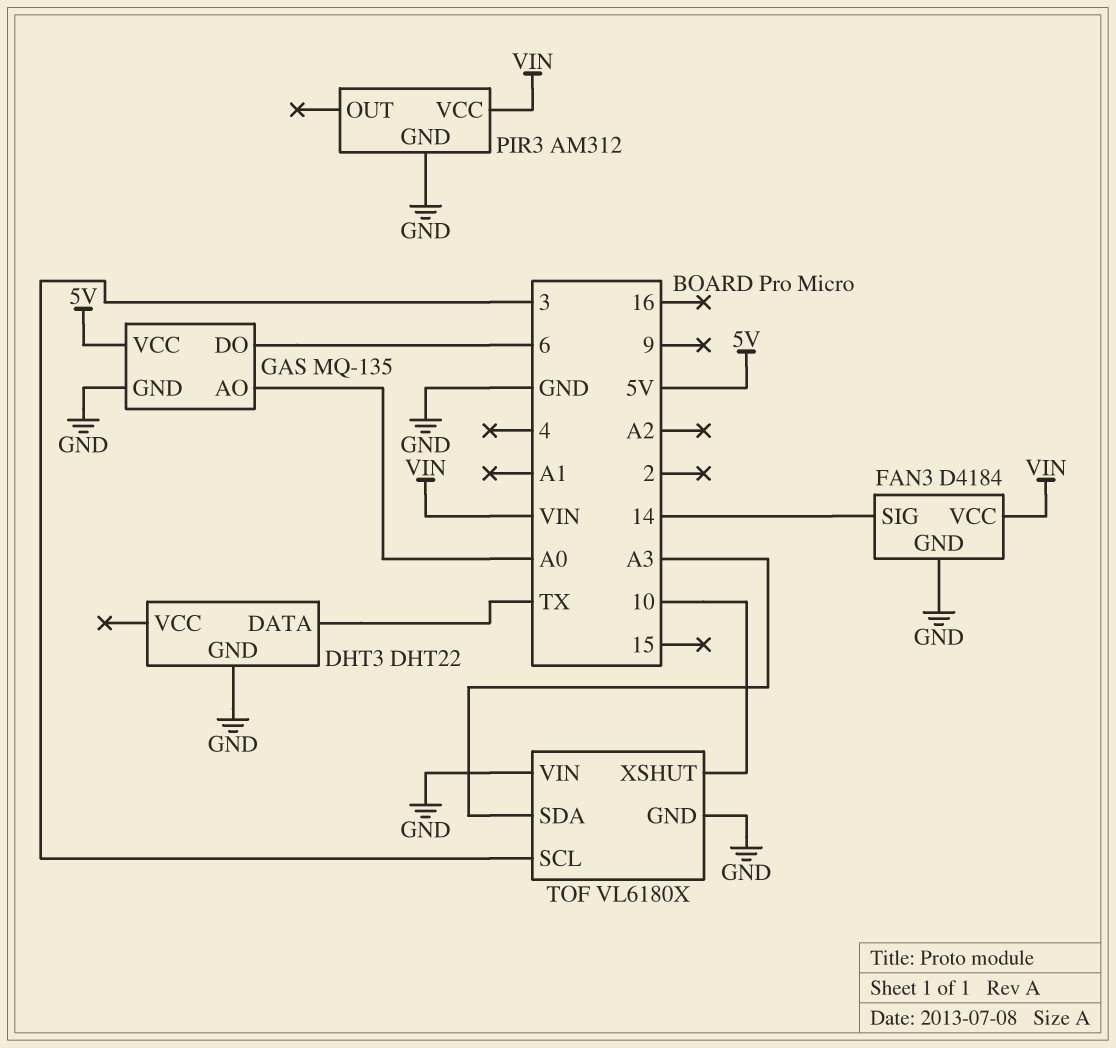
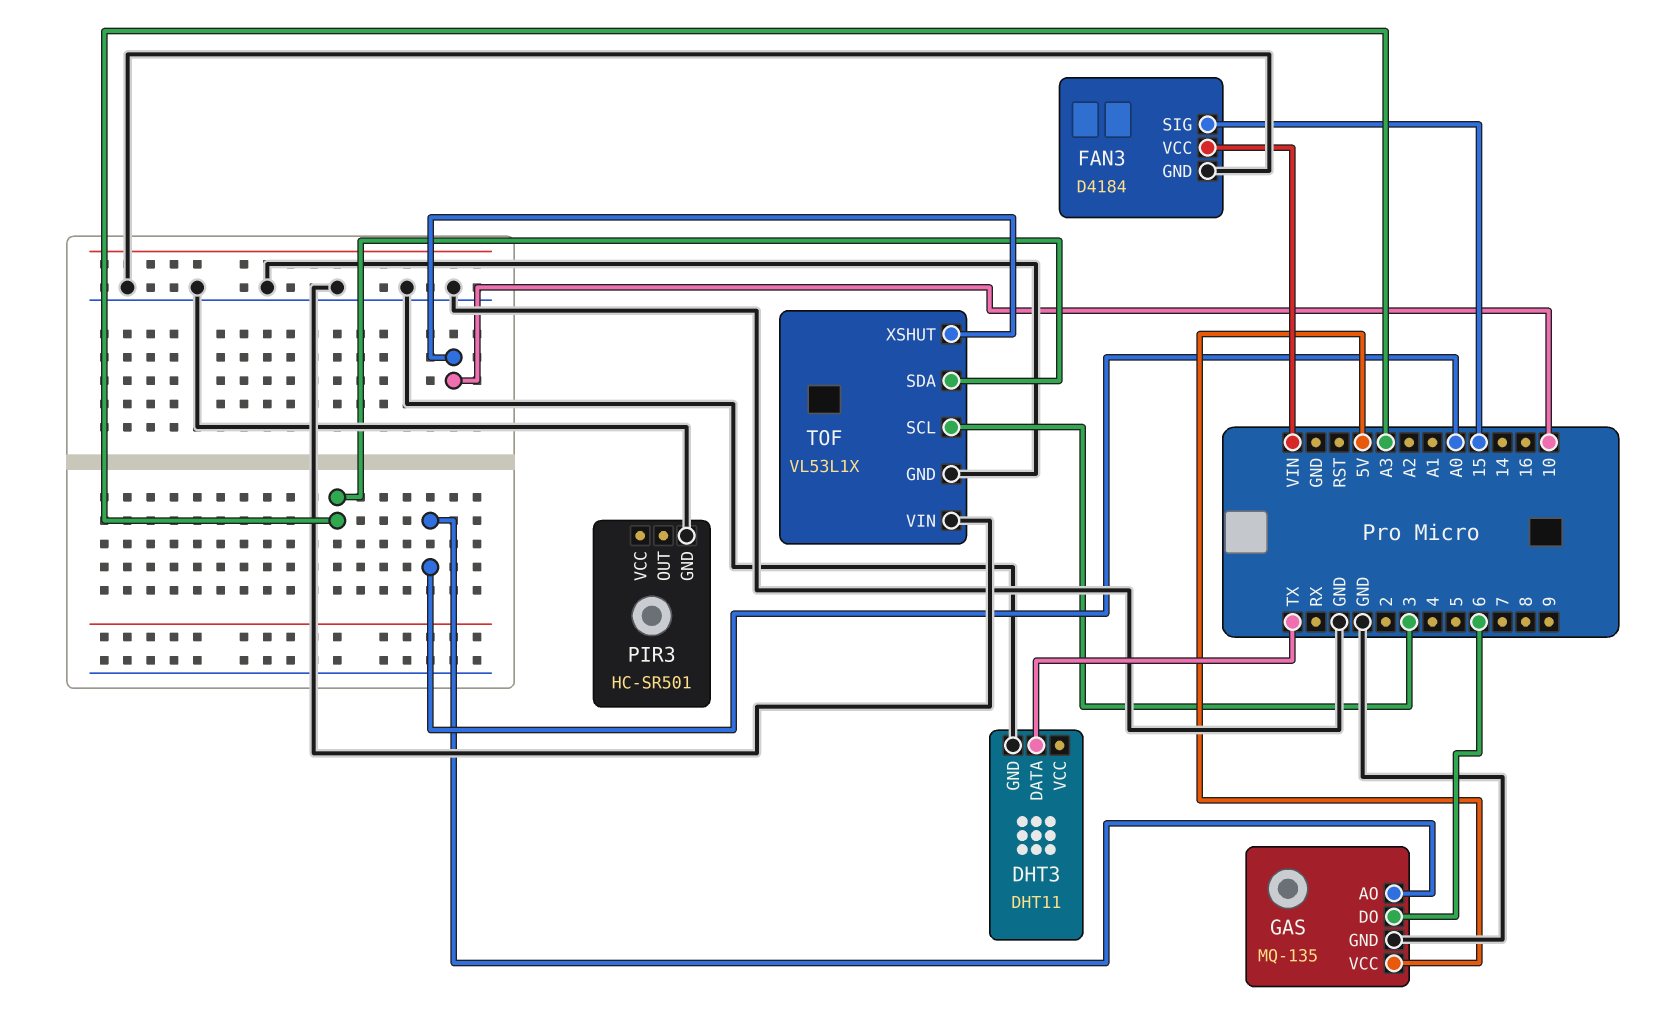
DHT3: DHT22 -> DHT11
FAN3 pin SIG: 14 -> 15
PIR3: AM312 -> HC-SR501
PIR3 pin VCC: VIN -> none
TOF: VL6180X -> VL53L1X

